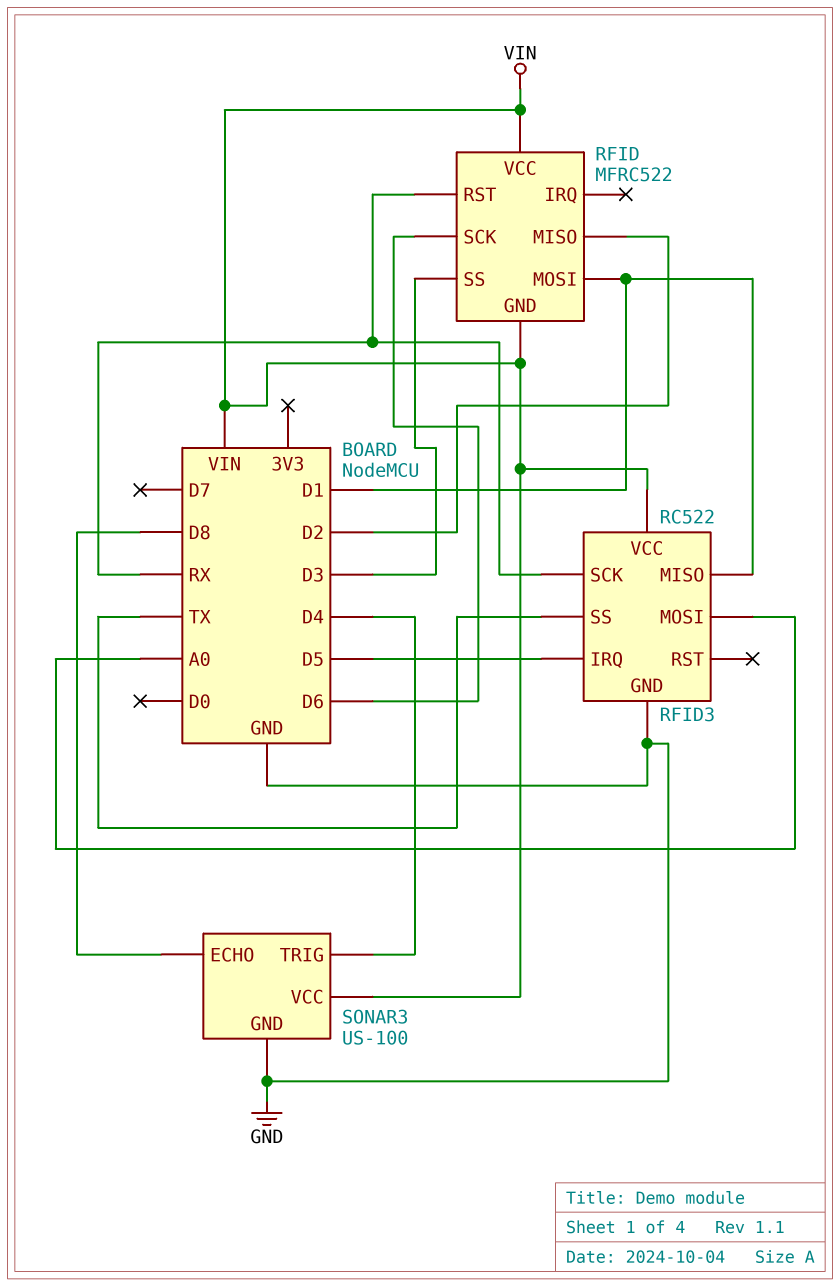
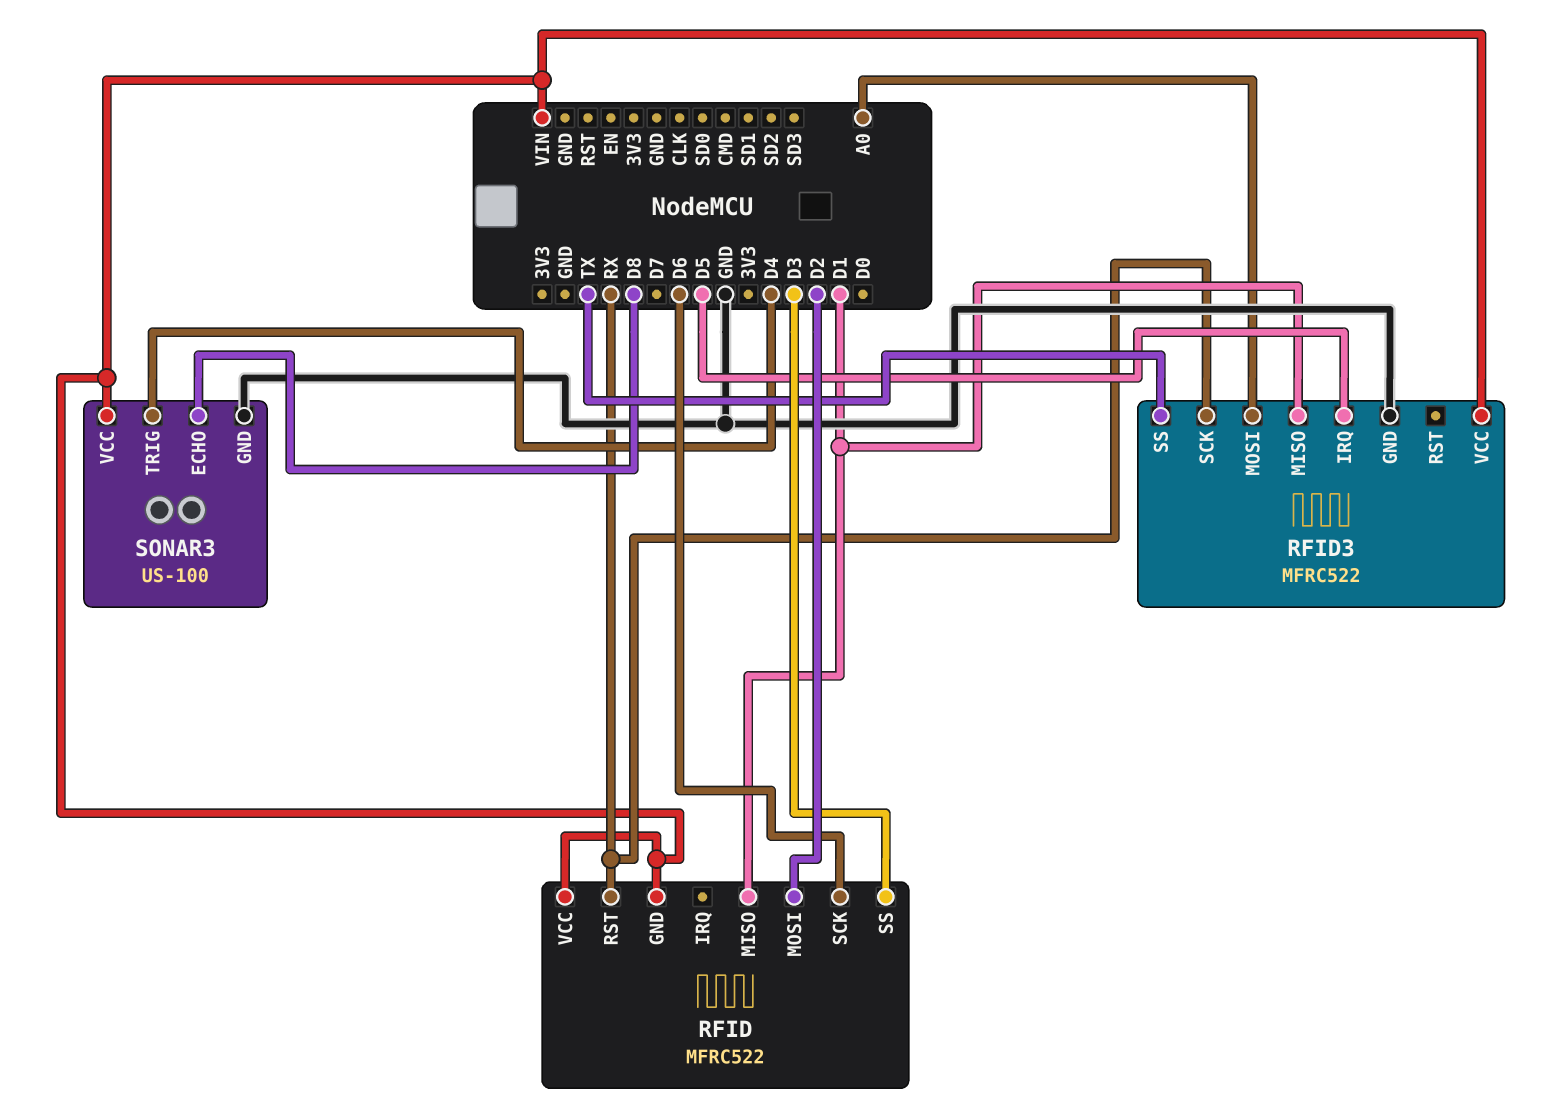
RFID pin MISO: D2 -> D1
RFID pin MOSI: D1 -> D2
RFID3: RC522 -> MFRC522

